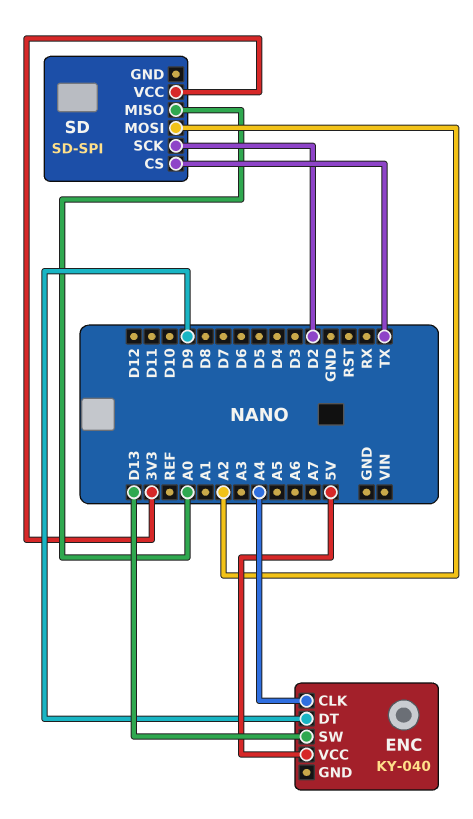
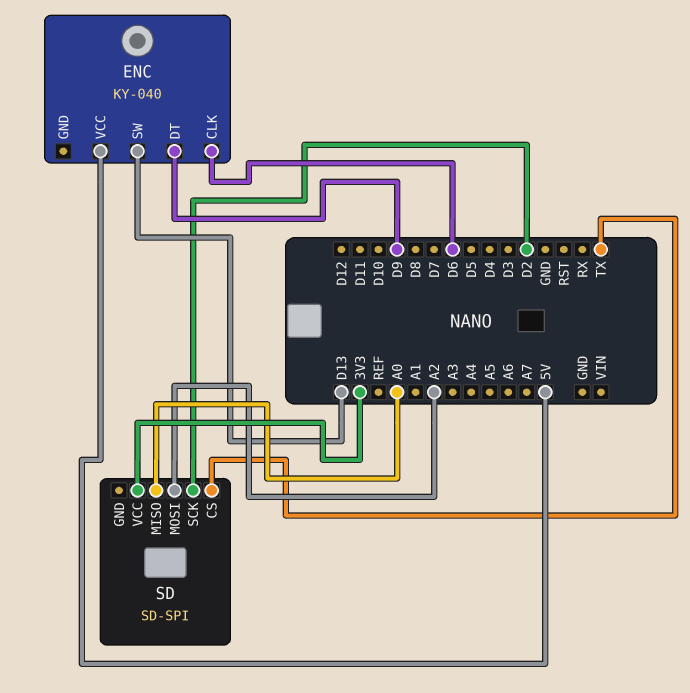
ENC pin CLK: A4 -> D6

